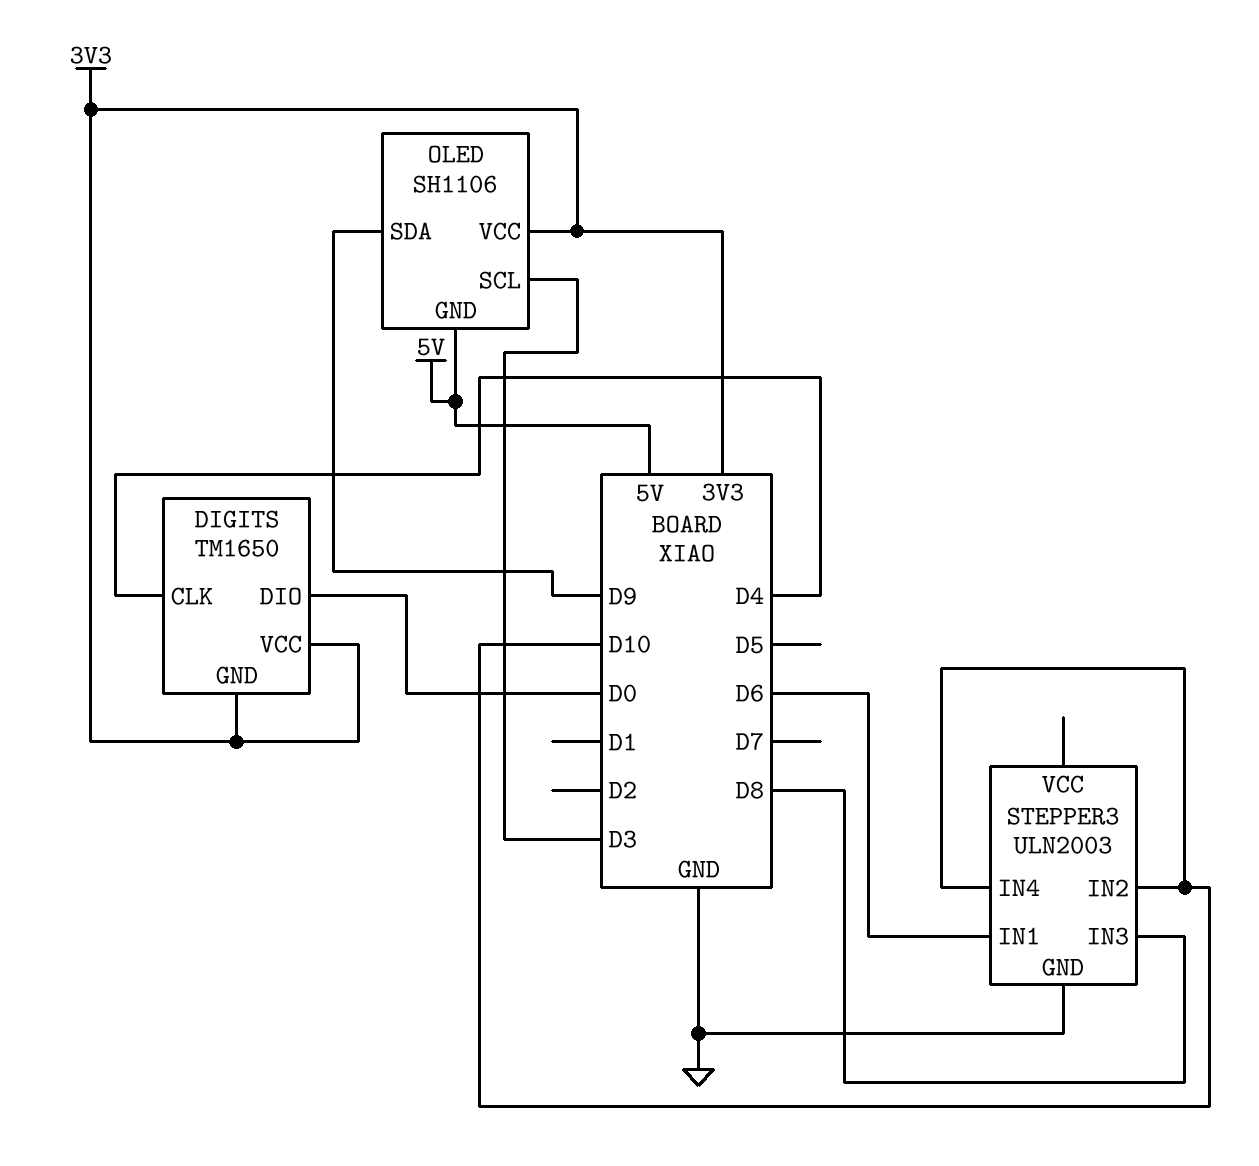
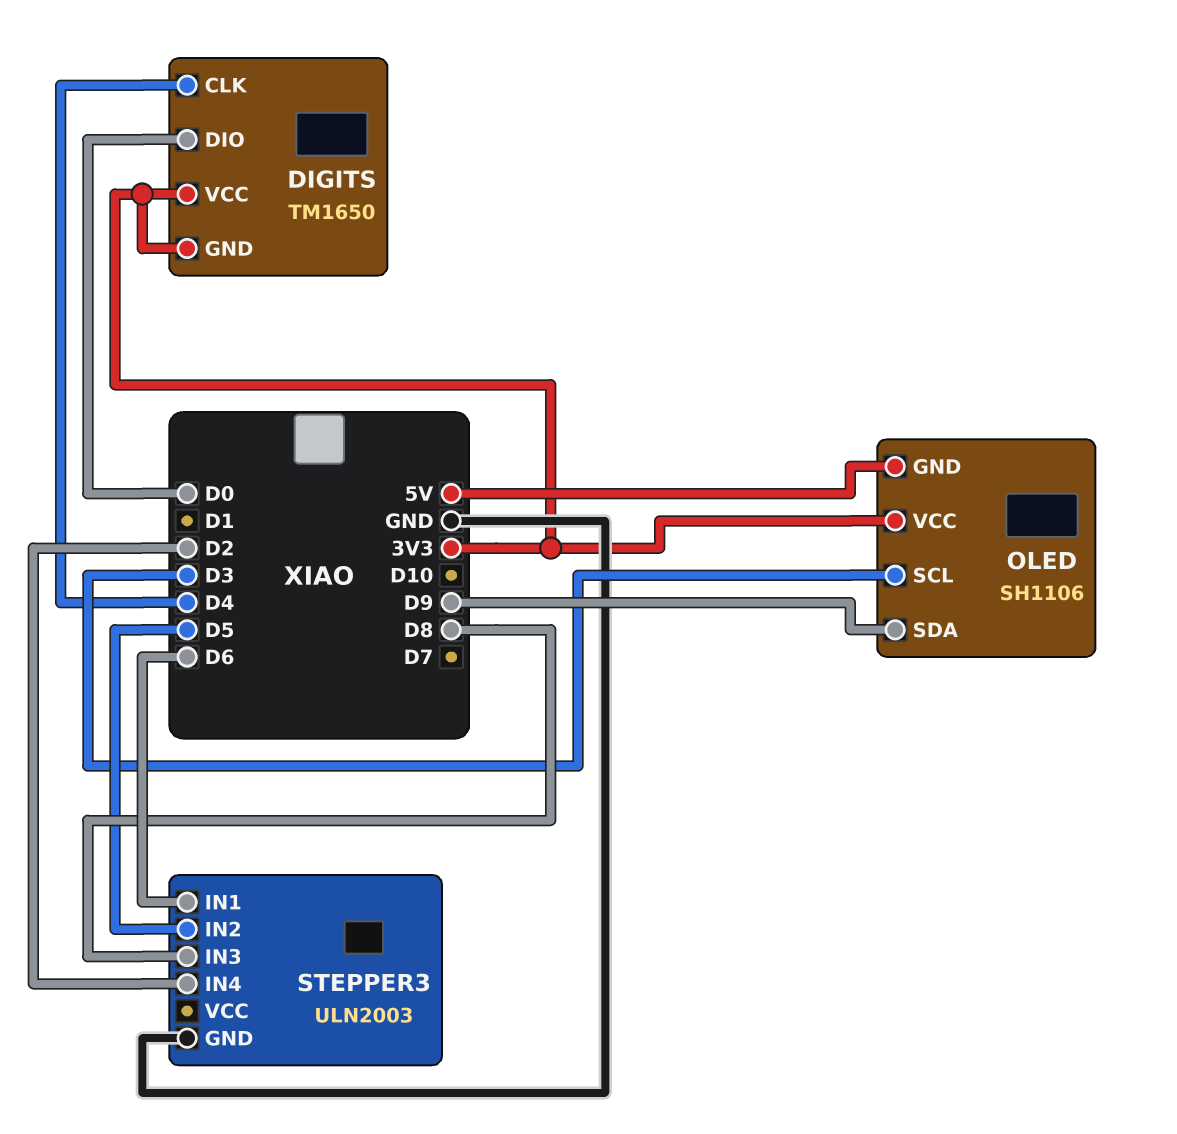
STEPPER3 pin IN2: D10 -> D5
STEPPER3 pin IN4: D10 -> D2

